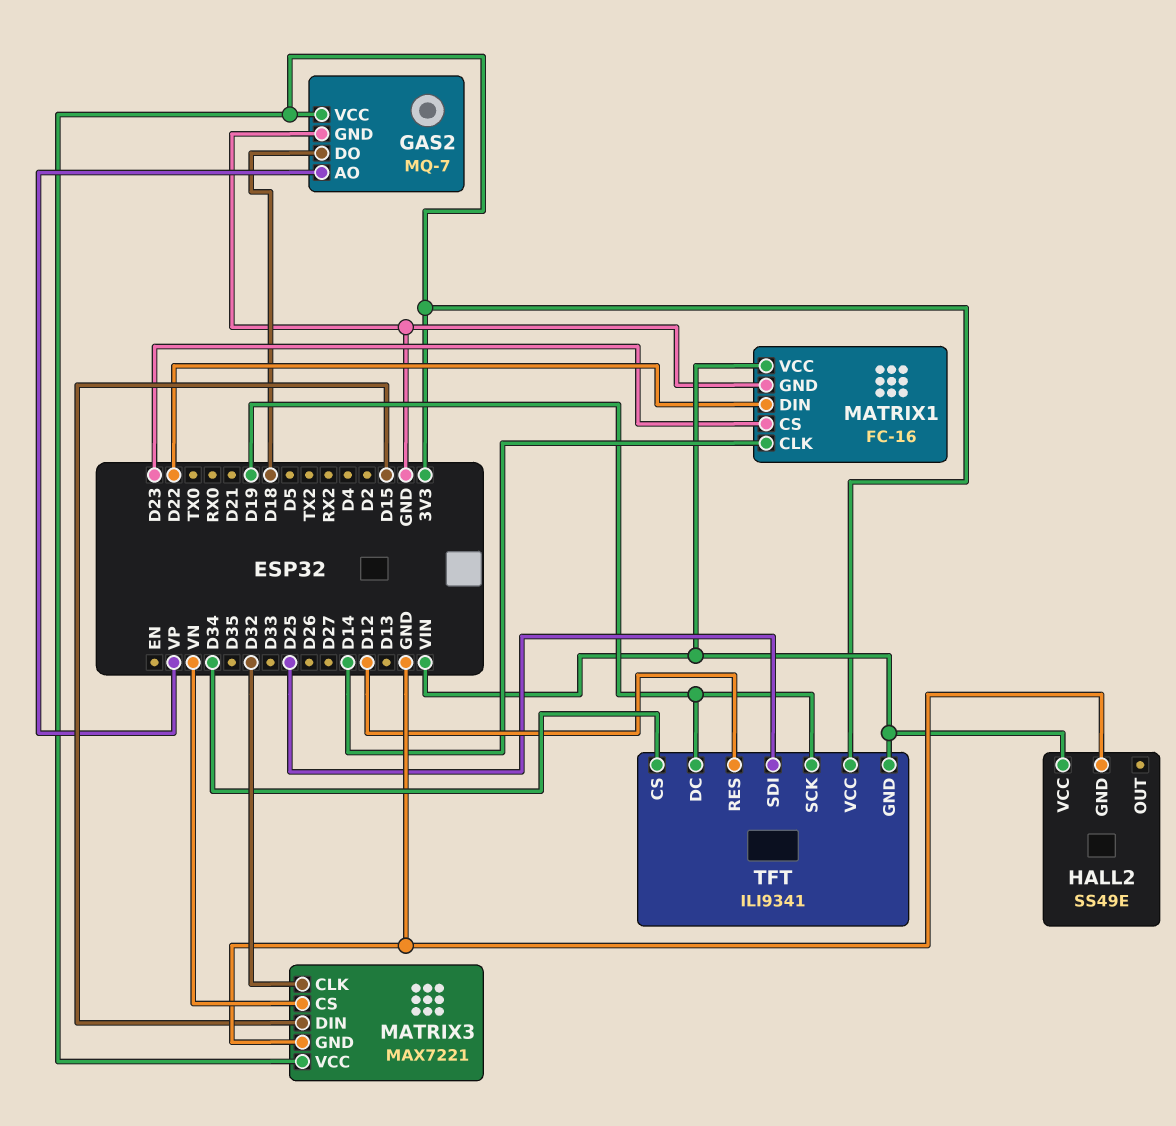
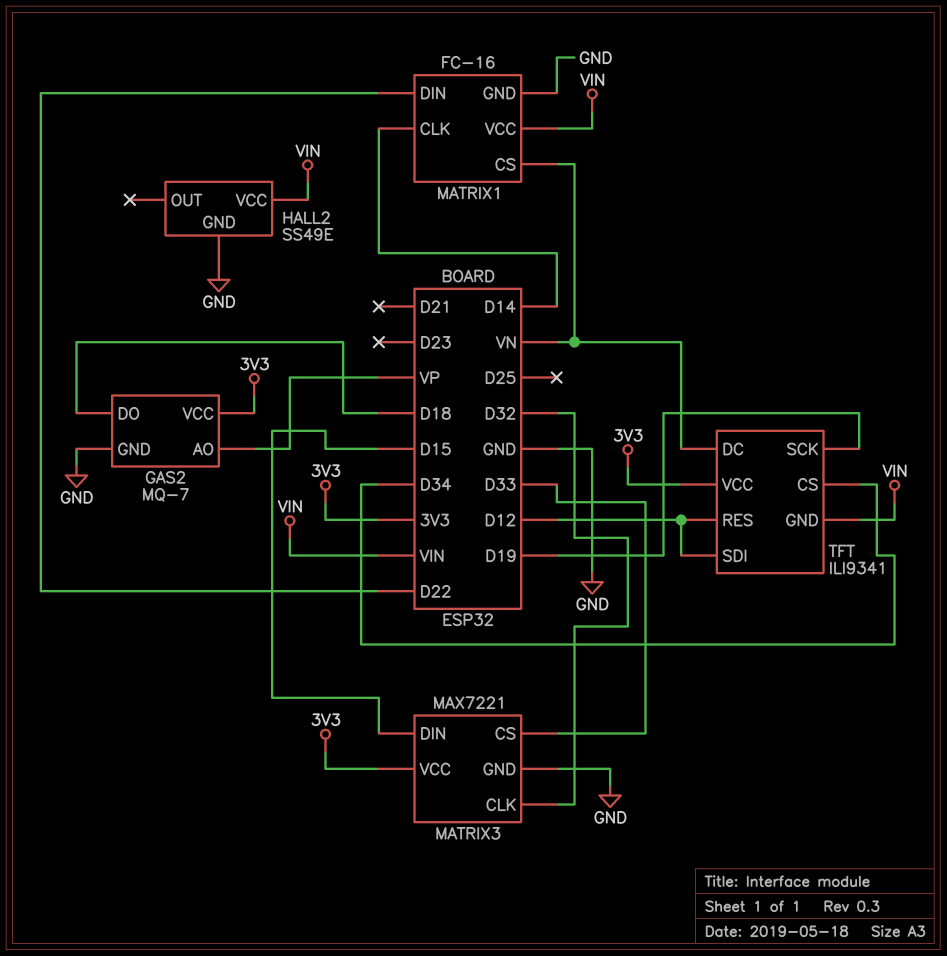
MATRIX1 pin CS: D23 -> VN
MATRIX3 pin CS: VN -> D33
TFT pin DC: D19 -> VN
TFT pin SDI: D25 -> D12

